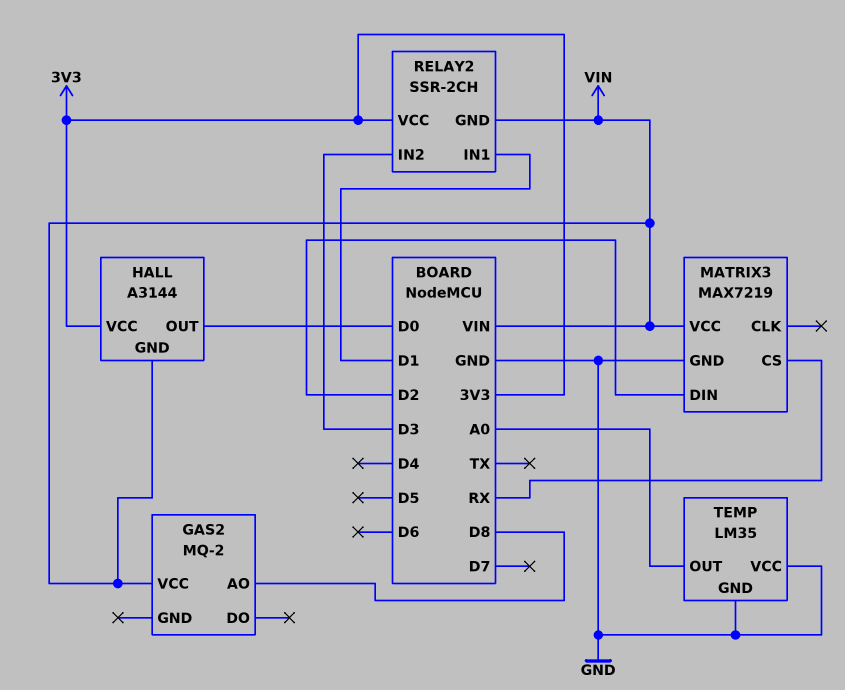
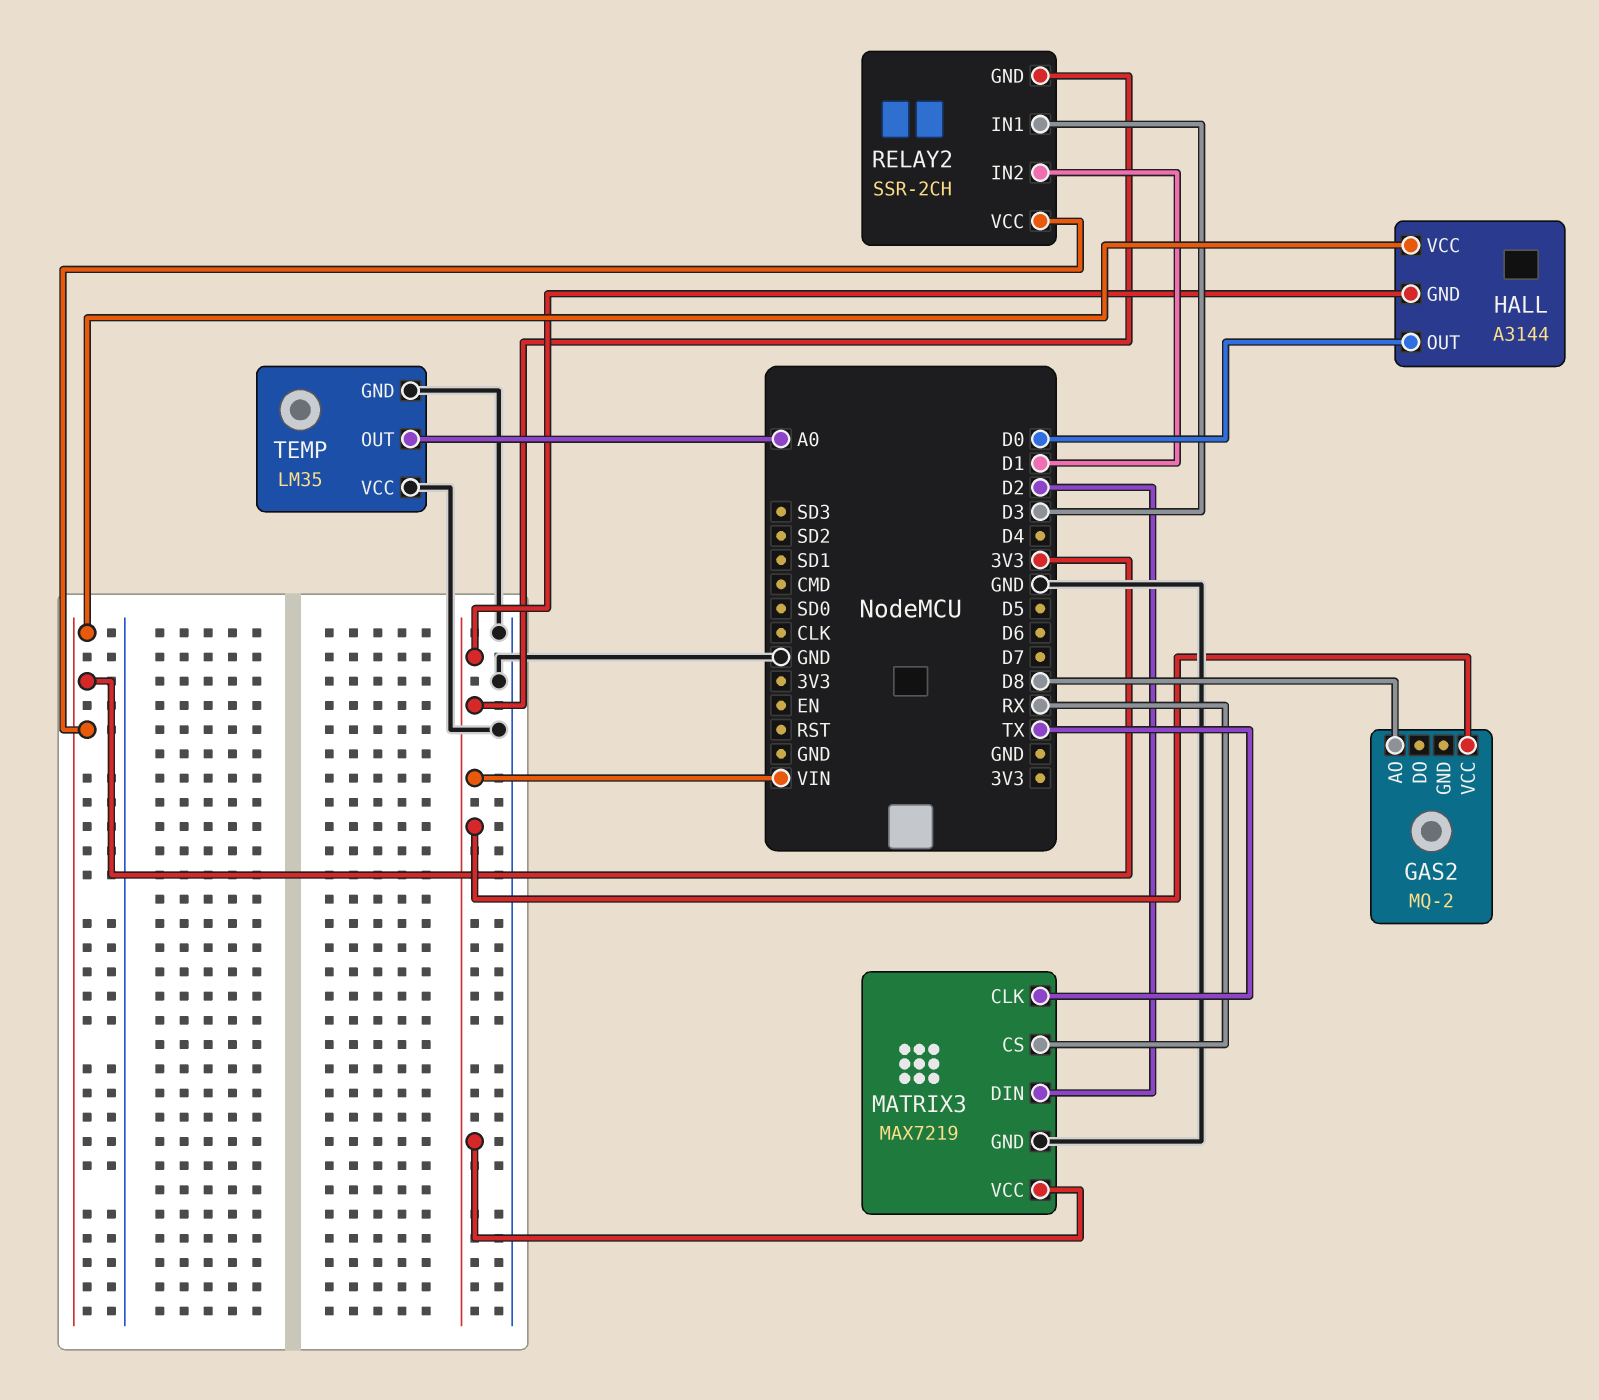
MATRIX3 pin CLK: none -> TX
RELAY2 pin IN1: D1 -> D3
RELAY2 pin IN2: D3 -> D1

